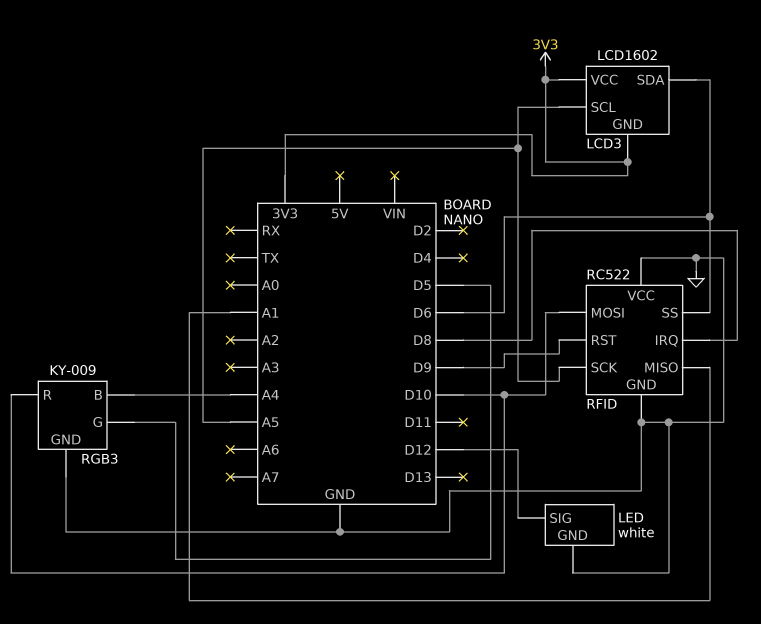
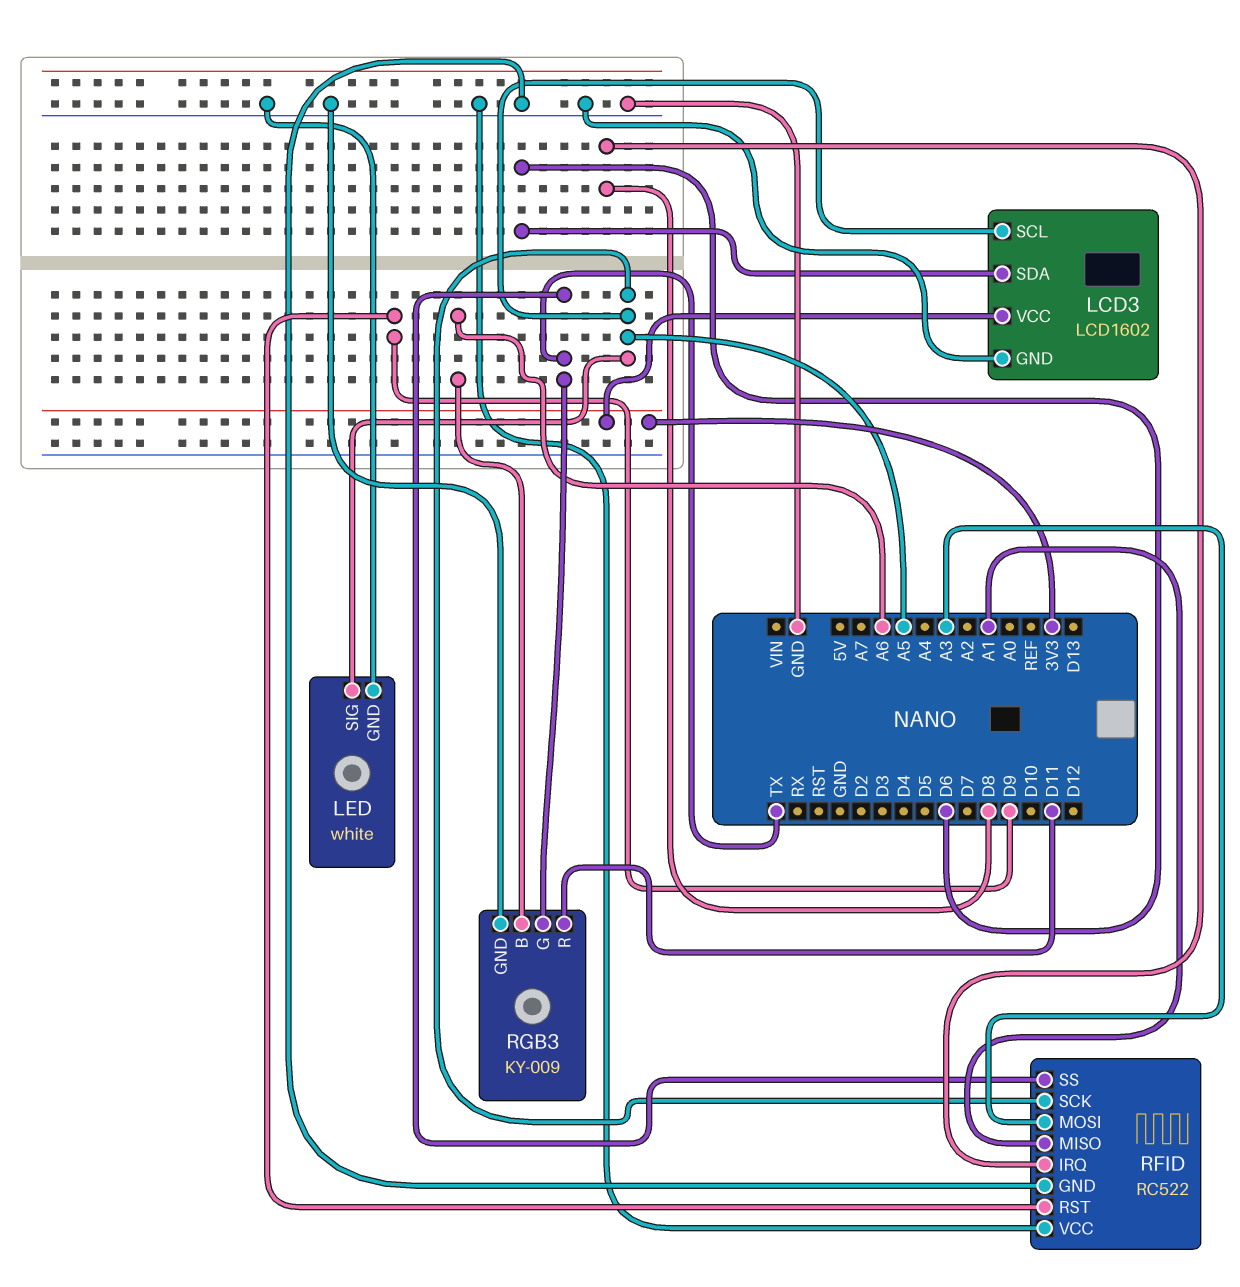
LCD3 pin GND: 3V3 -> GND
LED pin SIG: D12 -> A5
RFID pin MOSI: D10 -> A3
RFID pin SS: D6 -> TX
RGB3 pin B: A4 -> A6
RGB3 pin G: D5 -> TX
RGB3 pin R: D10 -> D11

